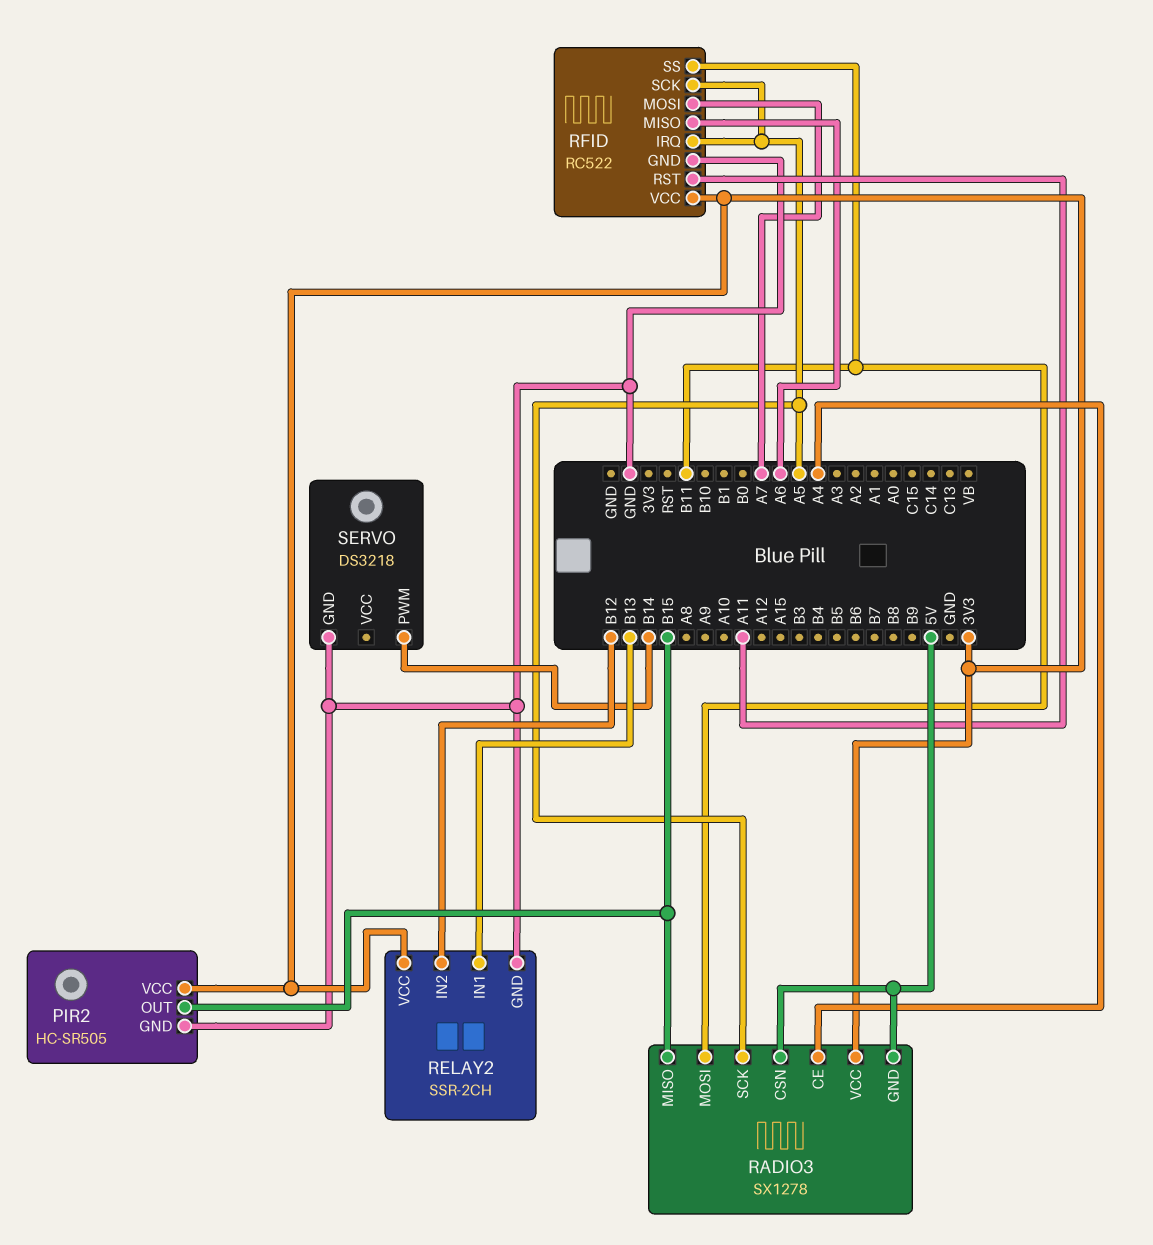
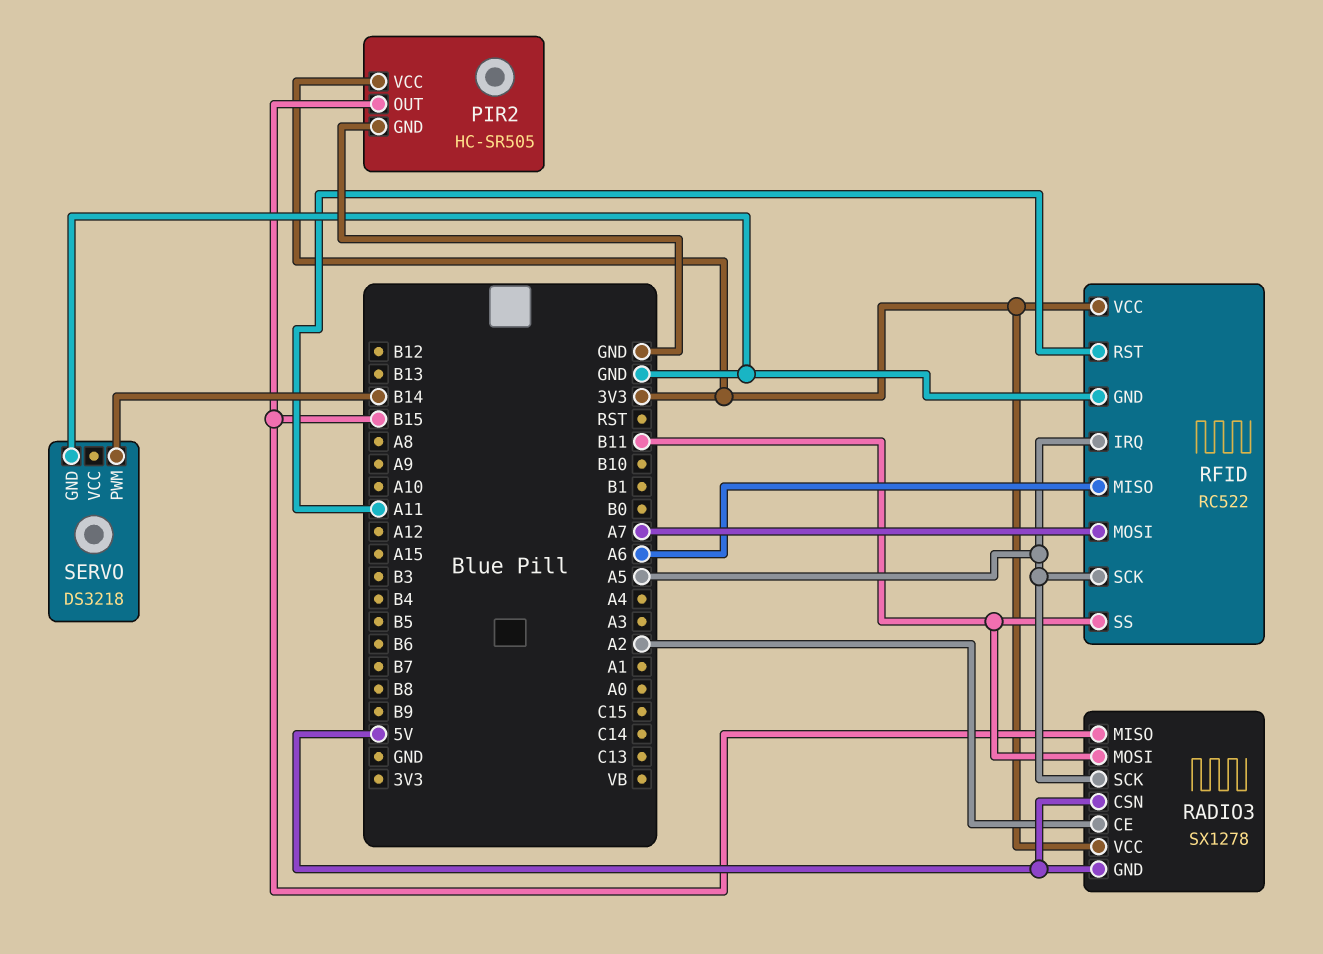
RADIO3 pin CE: A4 -> A2
RELAY2: SSR-2CH -> none
RELAY2 pin GND: GND -> none
RELAY2 pin IN1: B13 -> none
RELAY2 pin IN2: B12 -> none
RELAY2 pin VCC: 3V3 -> none

